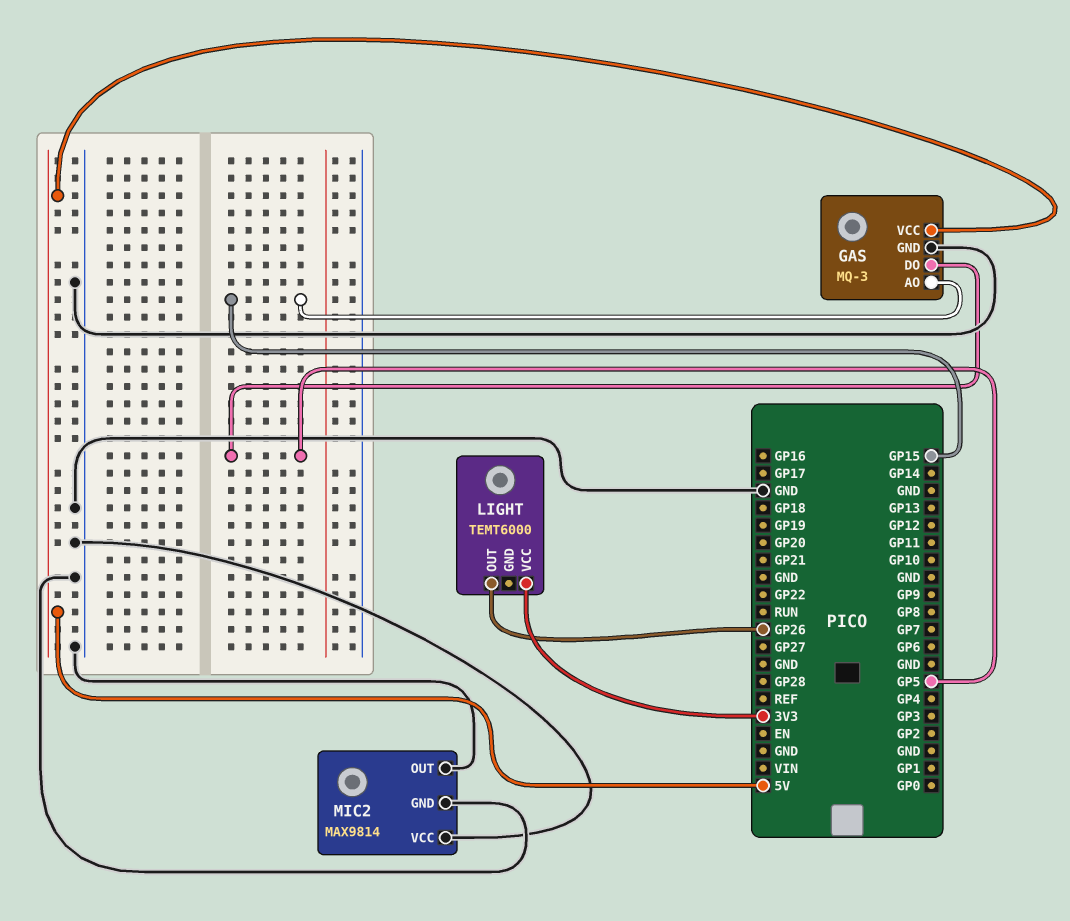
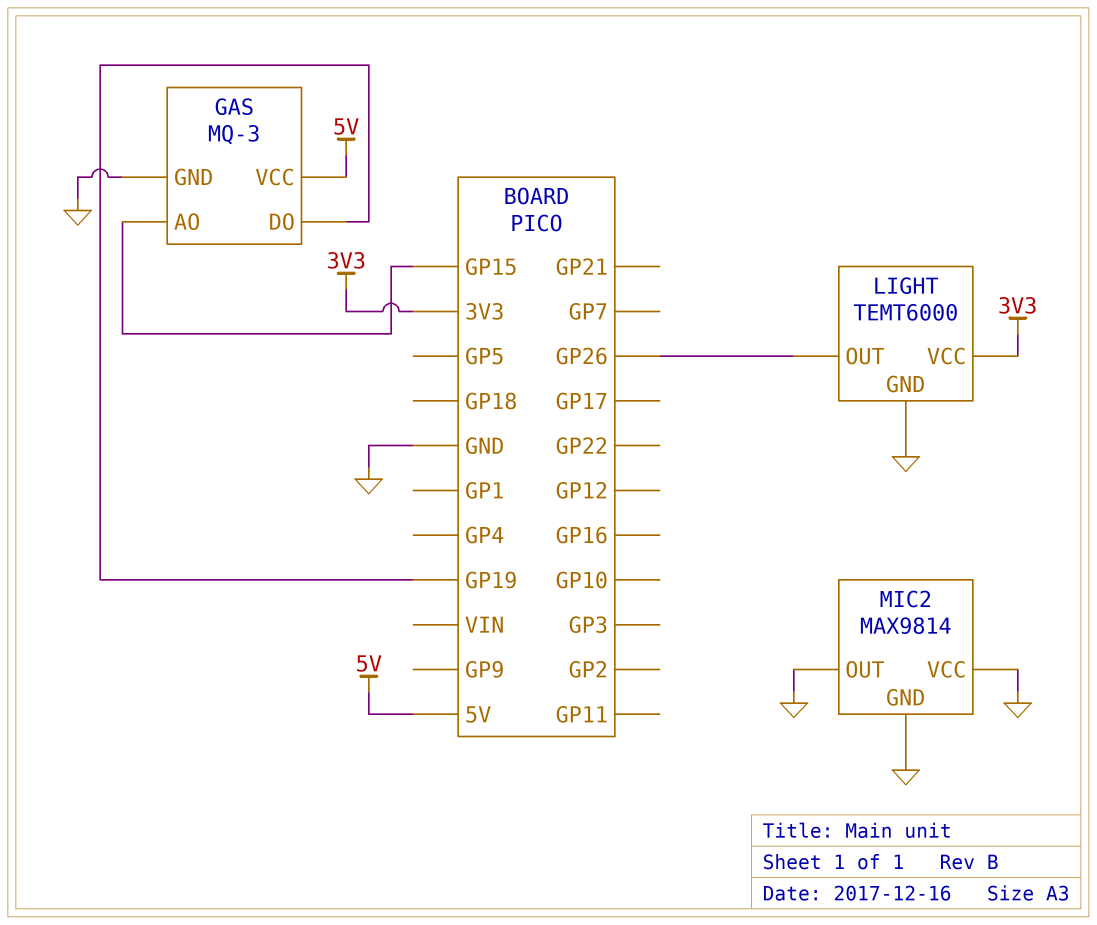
GAS pin DO: GP5 -> GP19
LIGHT pin GND: none -> GND

